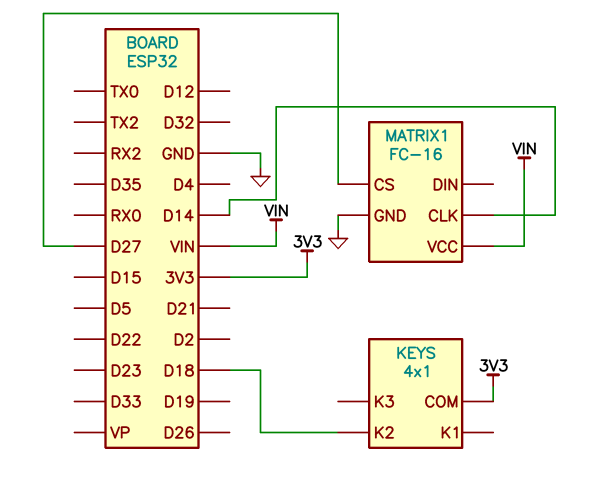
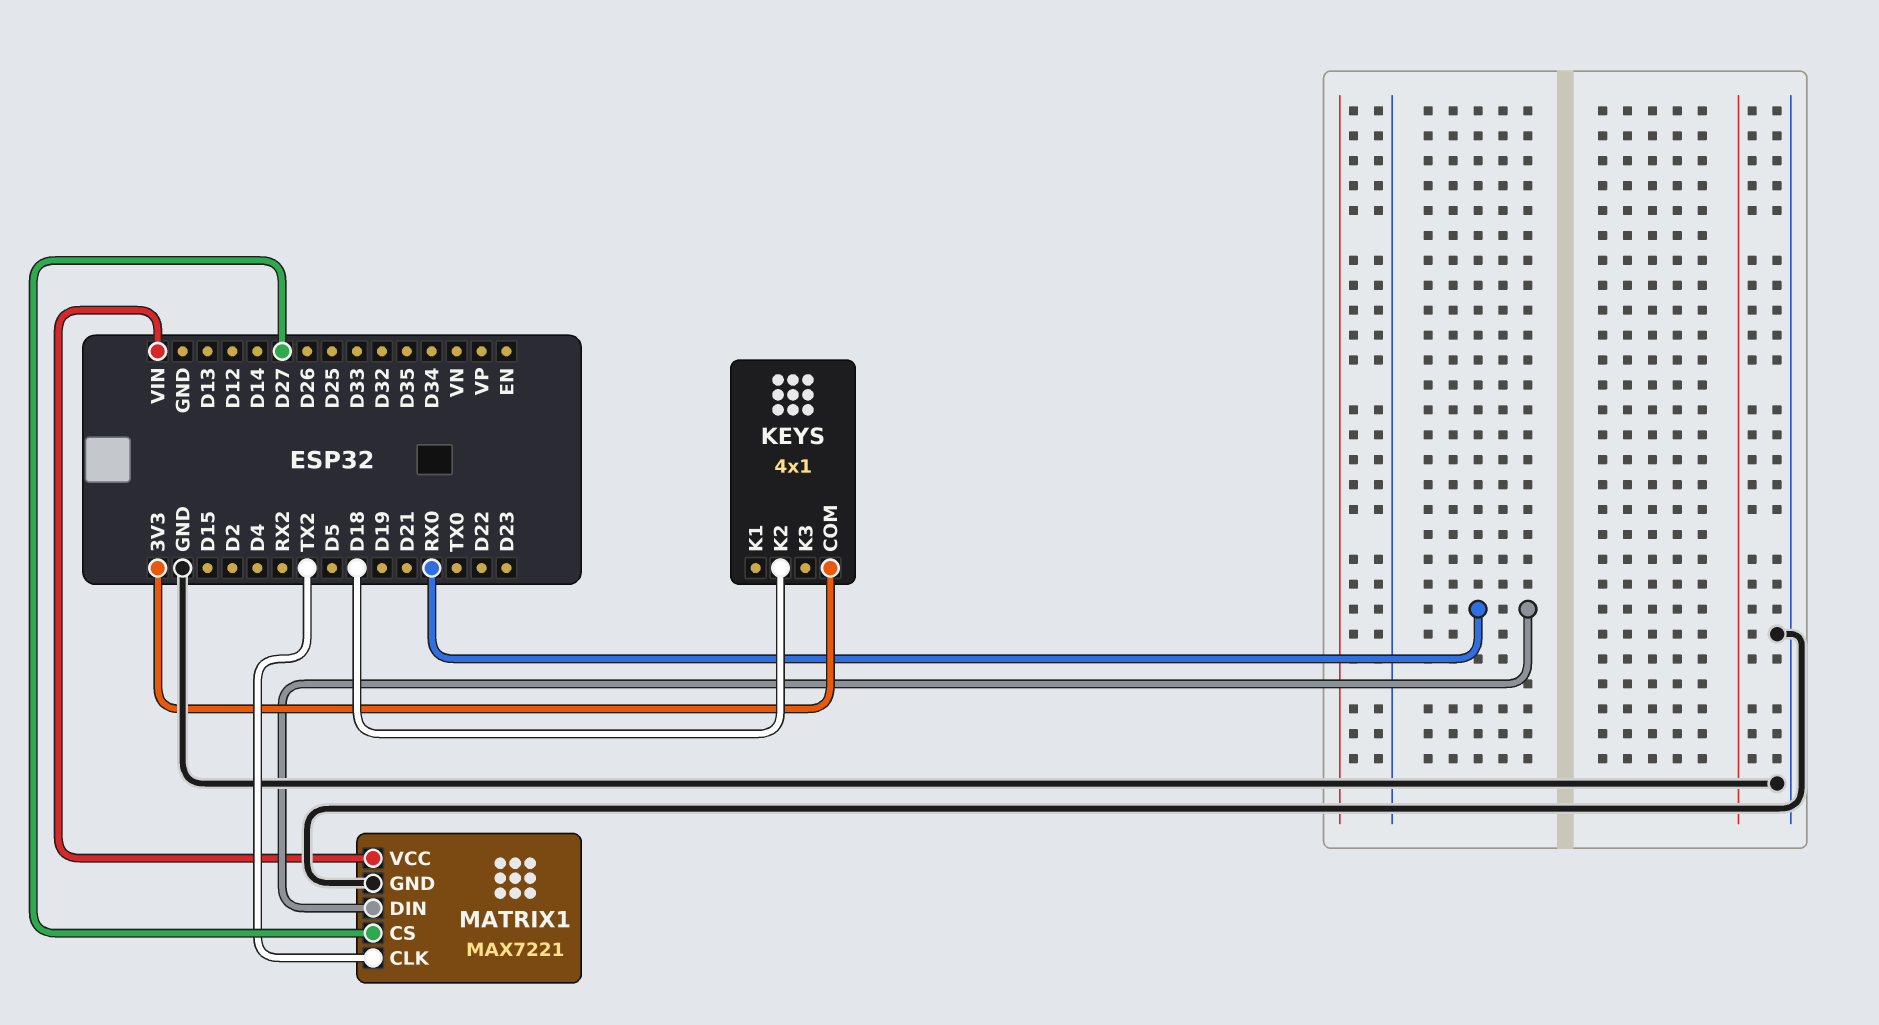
MATRIX1: FC-16 -> MAX7221
MATRIX1 pin CLK: D14 -> TX2
MATRIX1 pin DIN: none -> RX0

